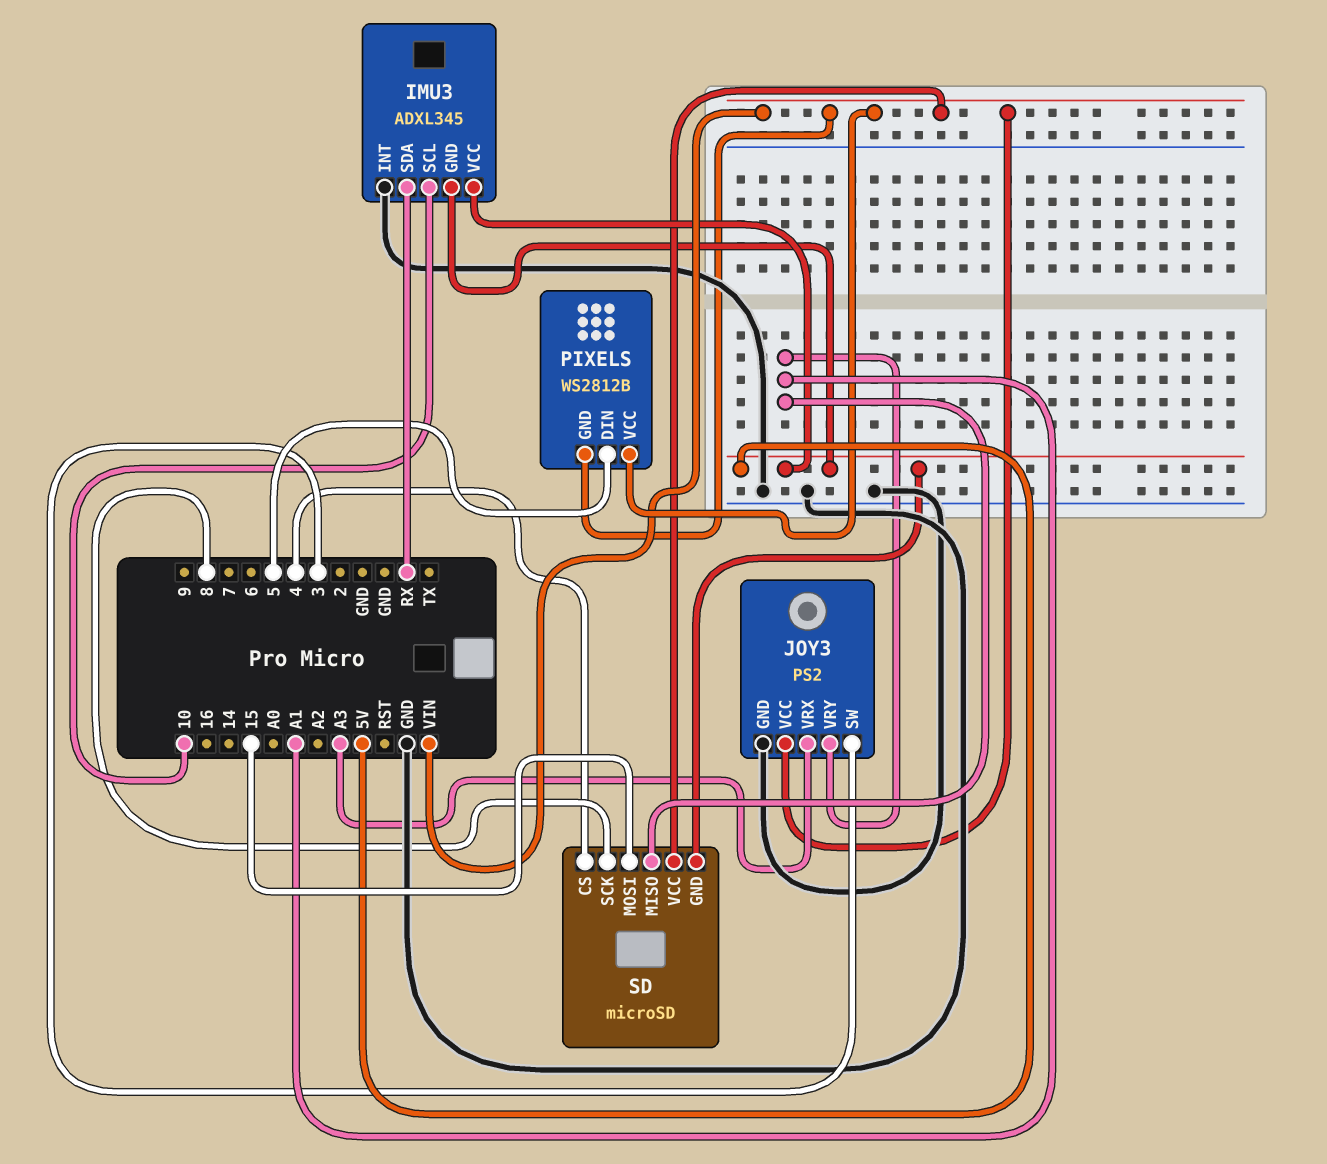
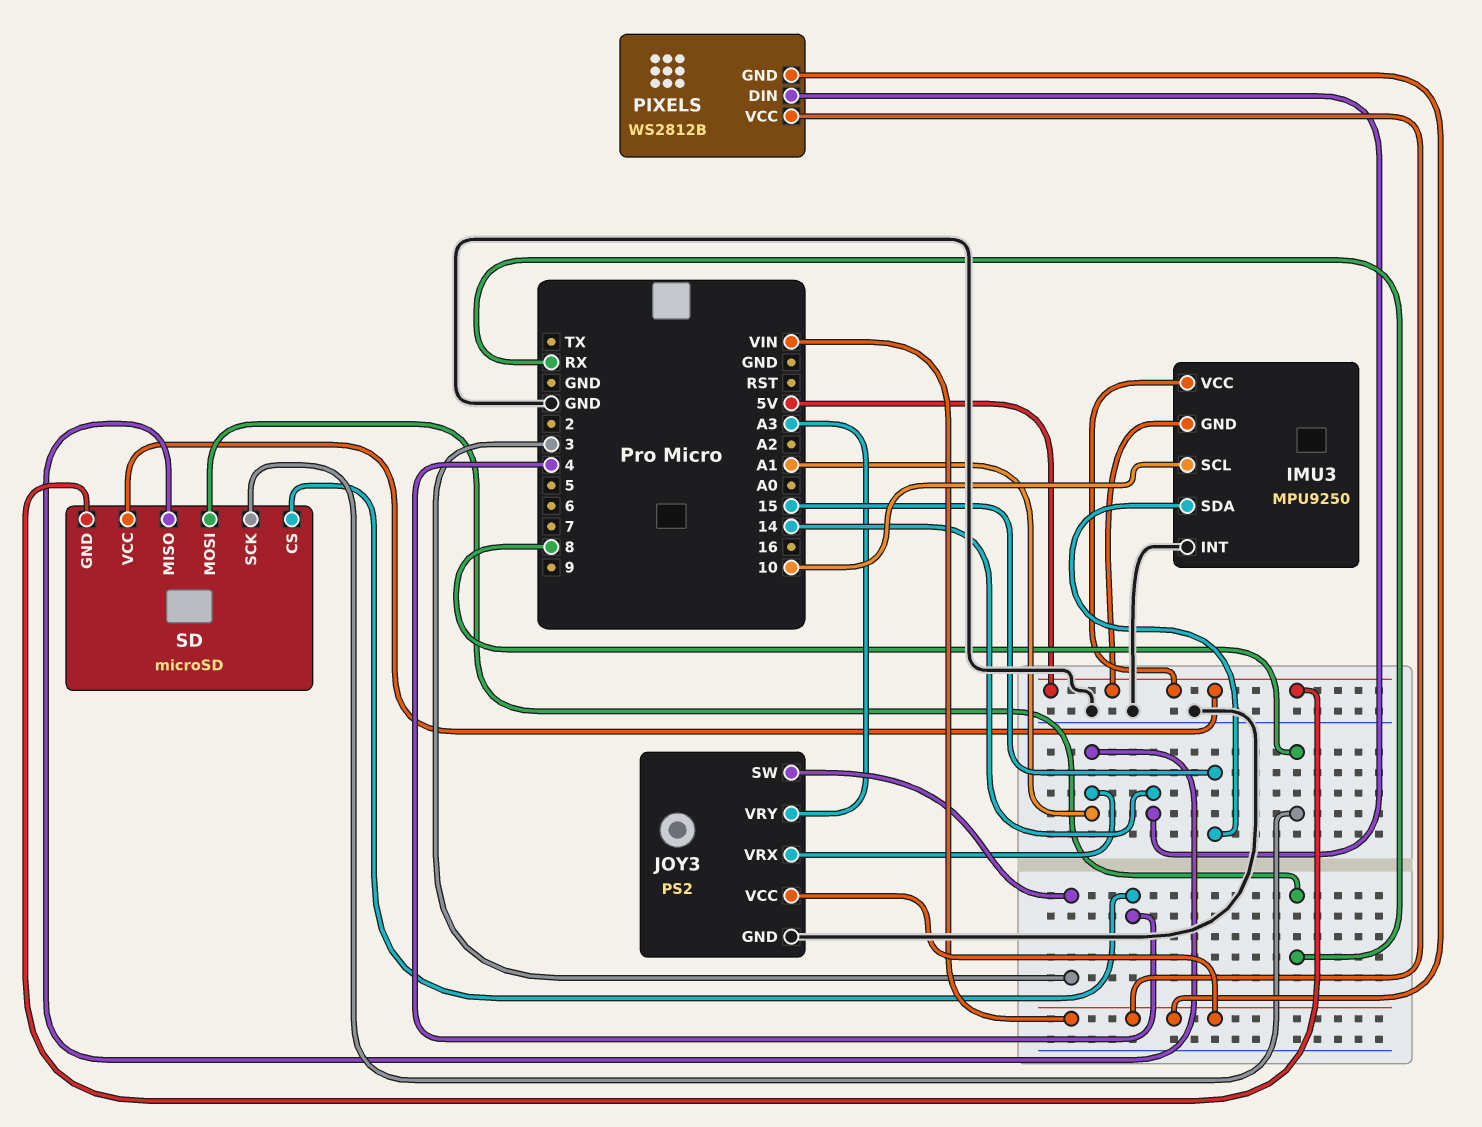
IMU3: ADXL345 -> MPU9250
IMU3 pin SDA: RX -> 15
JOY3 pin VRX: A3 -> A1
JOY3 pin VRY: A1 -> A3
PIXELS pin DIN: 5 -> 14
SD pin MOSI: 15 -> RX
SD pin VCC: VIN -> 5V

